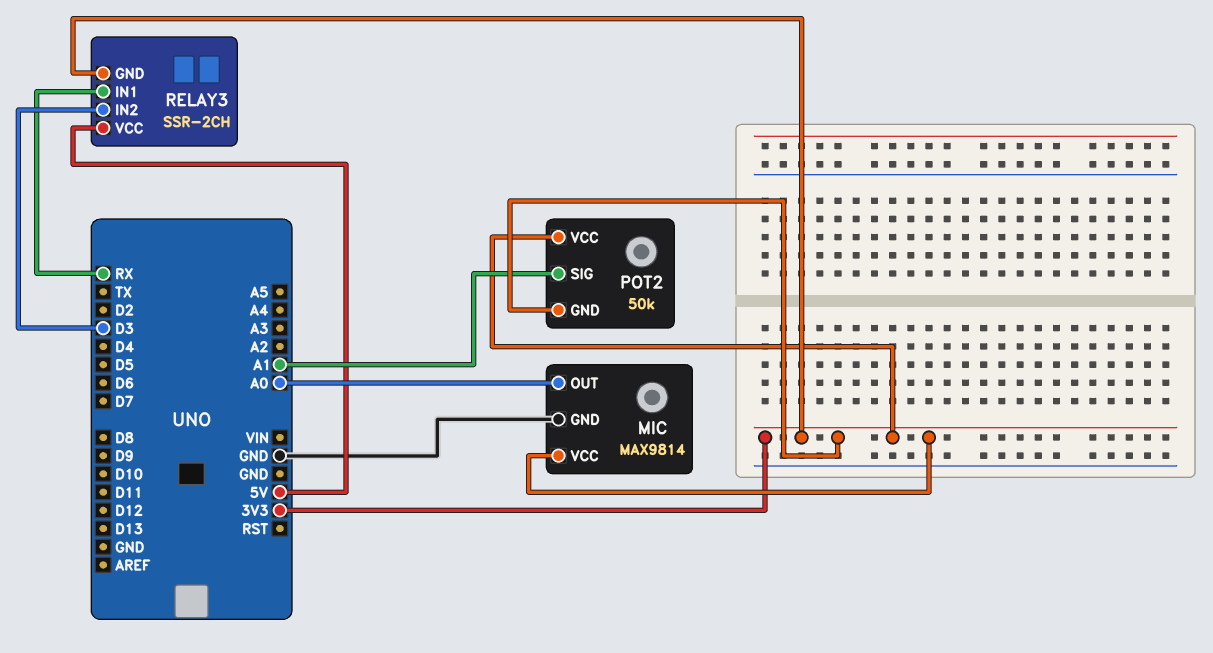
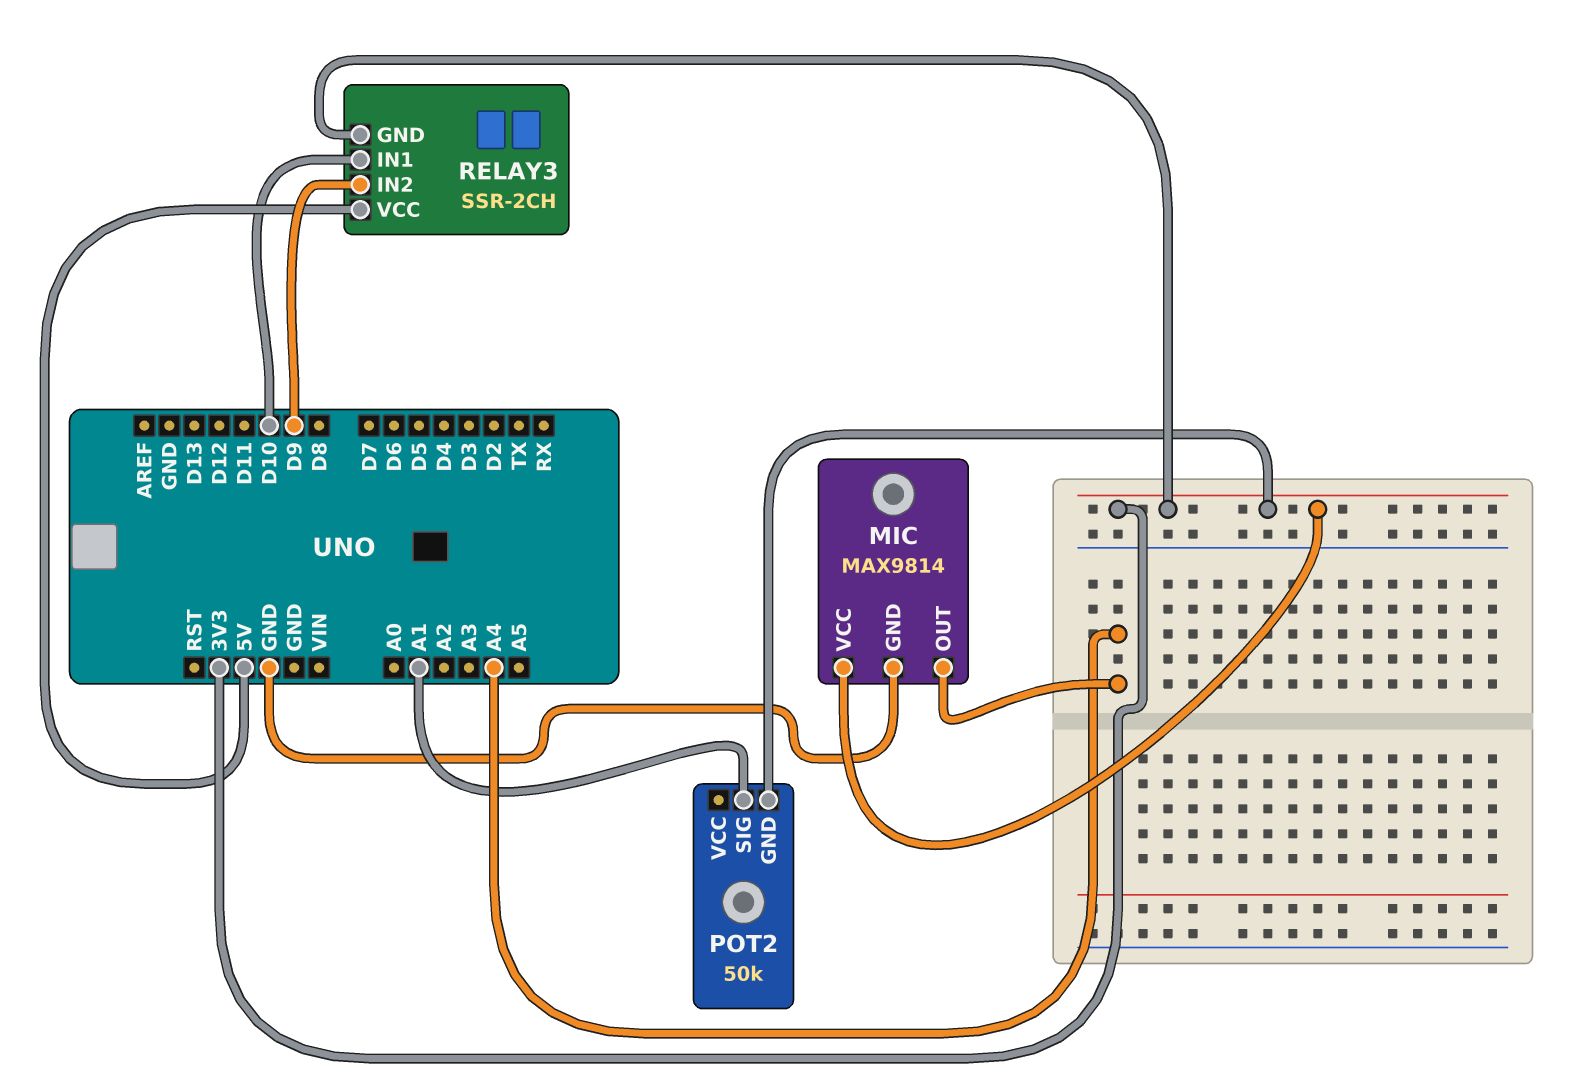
MIC pin OUT: A0 -> A4
POT2 pin VCC: 3V3 -> none
RELAY3 pin IN1: RX -> D10
RELAY3 pin IN2: D3 -> D9

